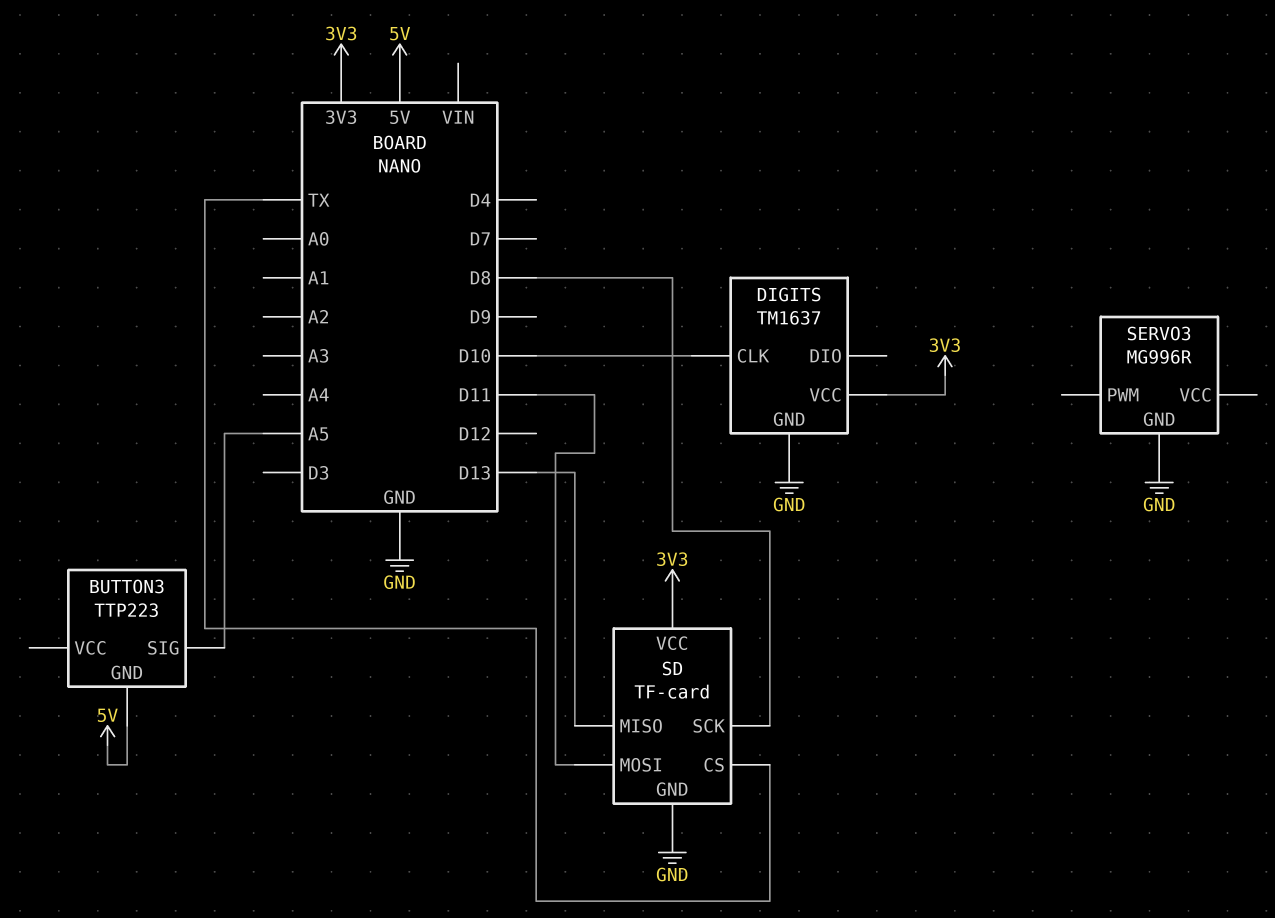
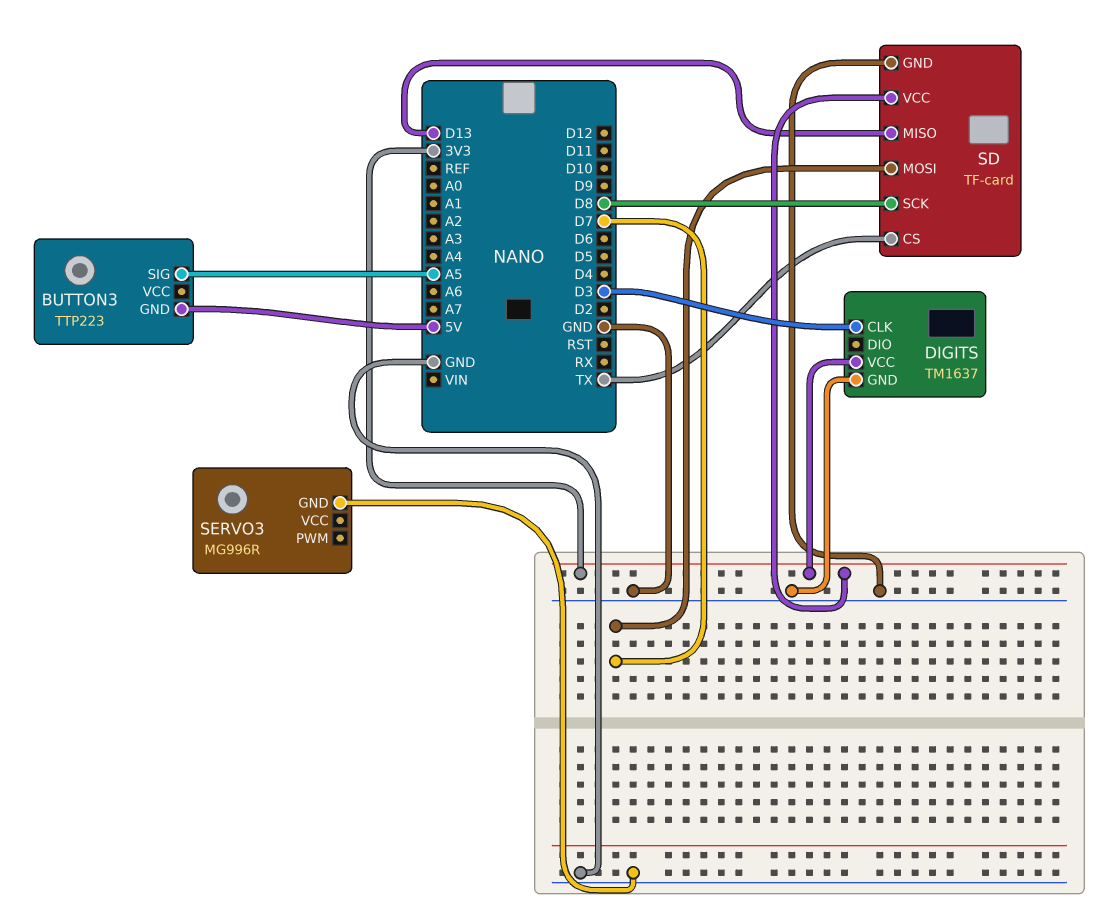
DIGITS pin CLK: D10 -> D3
SD pin MOSI: D11 -> D7

